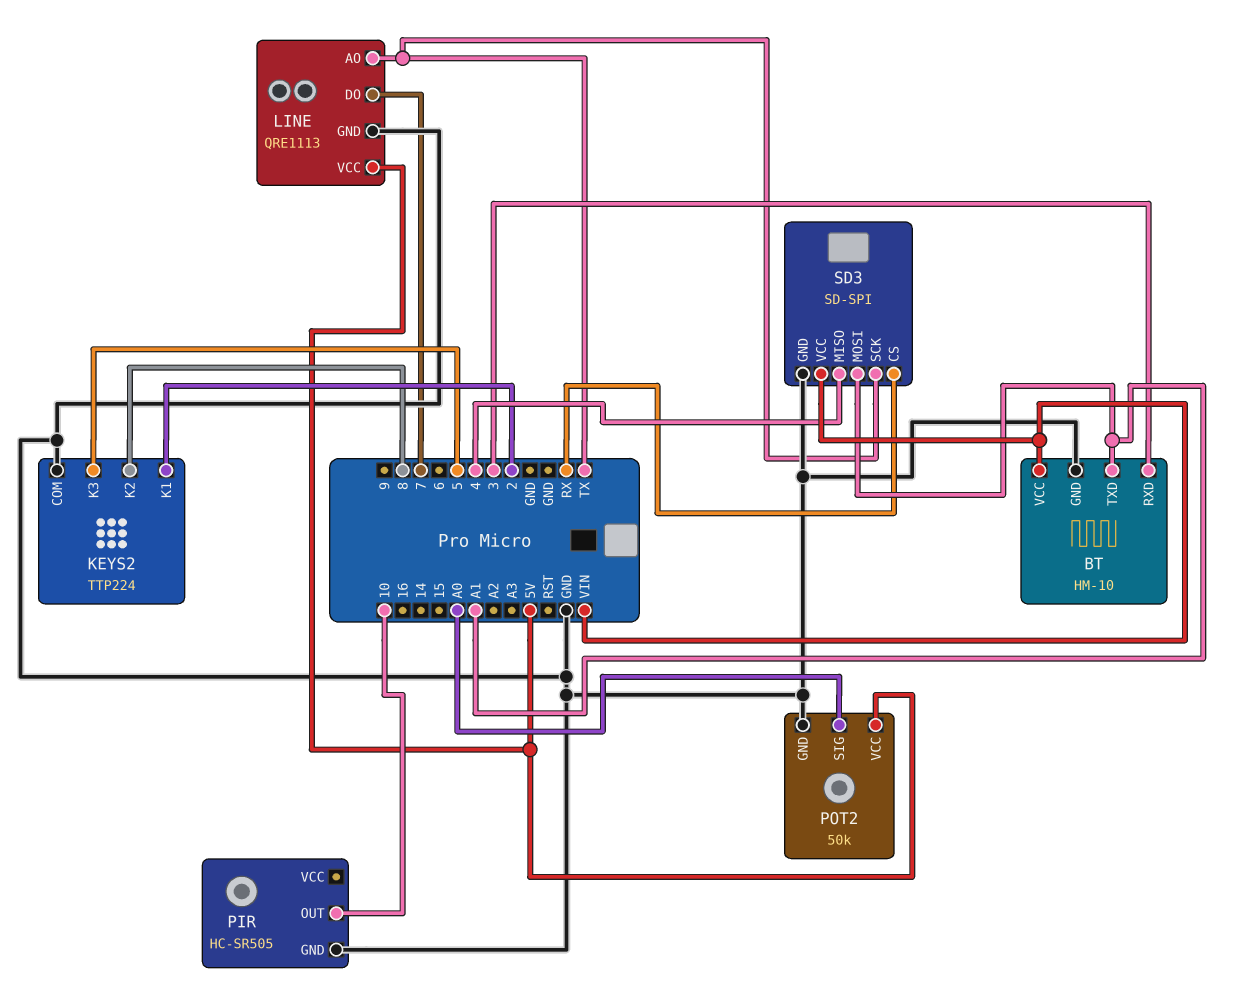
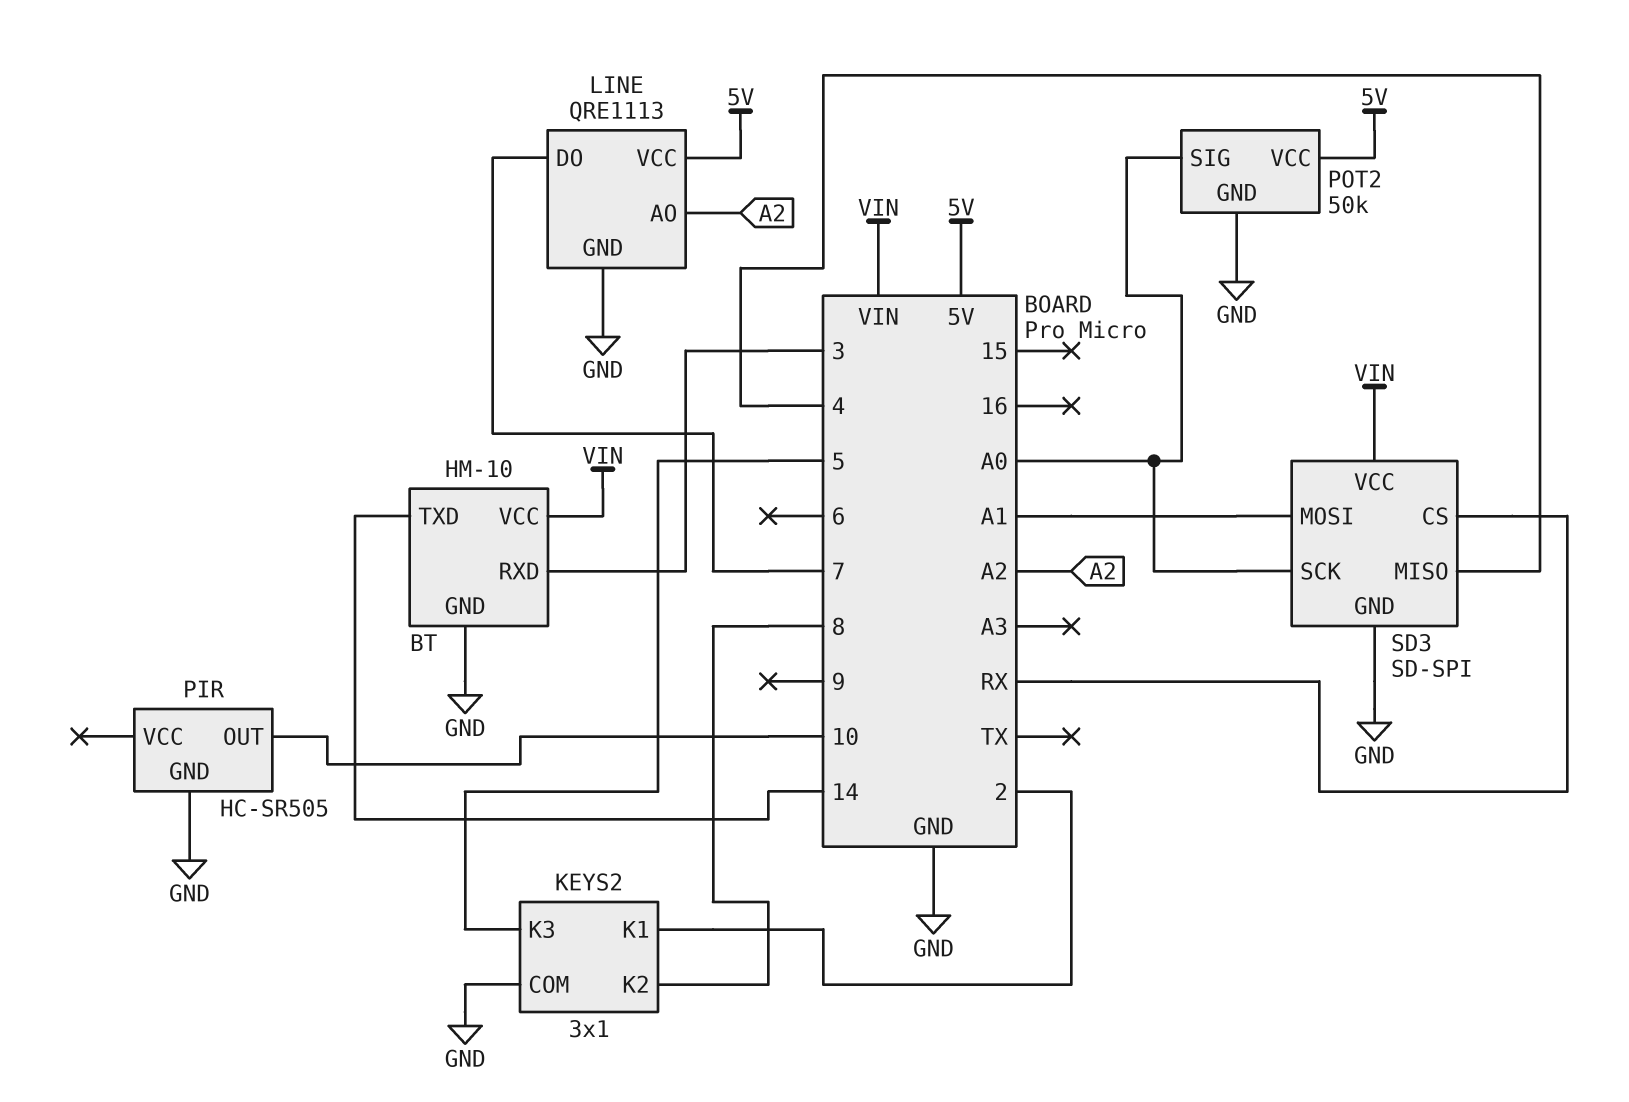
BT pin TXD: A1 -> 14
KEYS2: TTP224 -> 3x1
LINE pin AO: TX -> A2
SD3 pin SCK: TX -> A0

